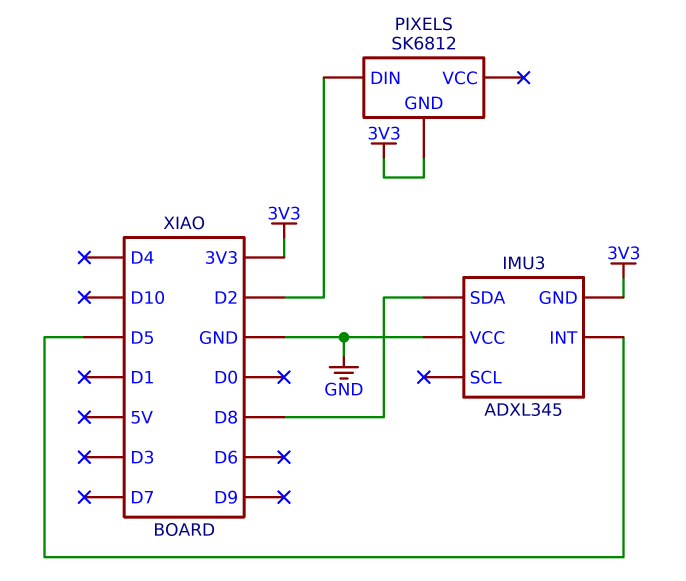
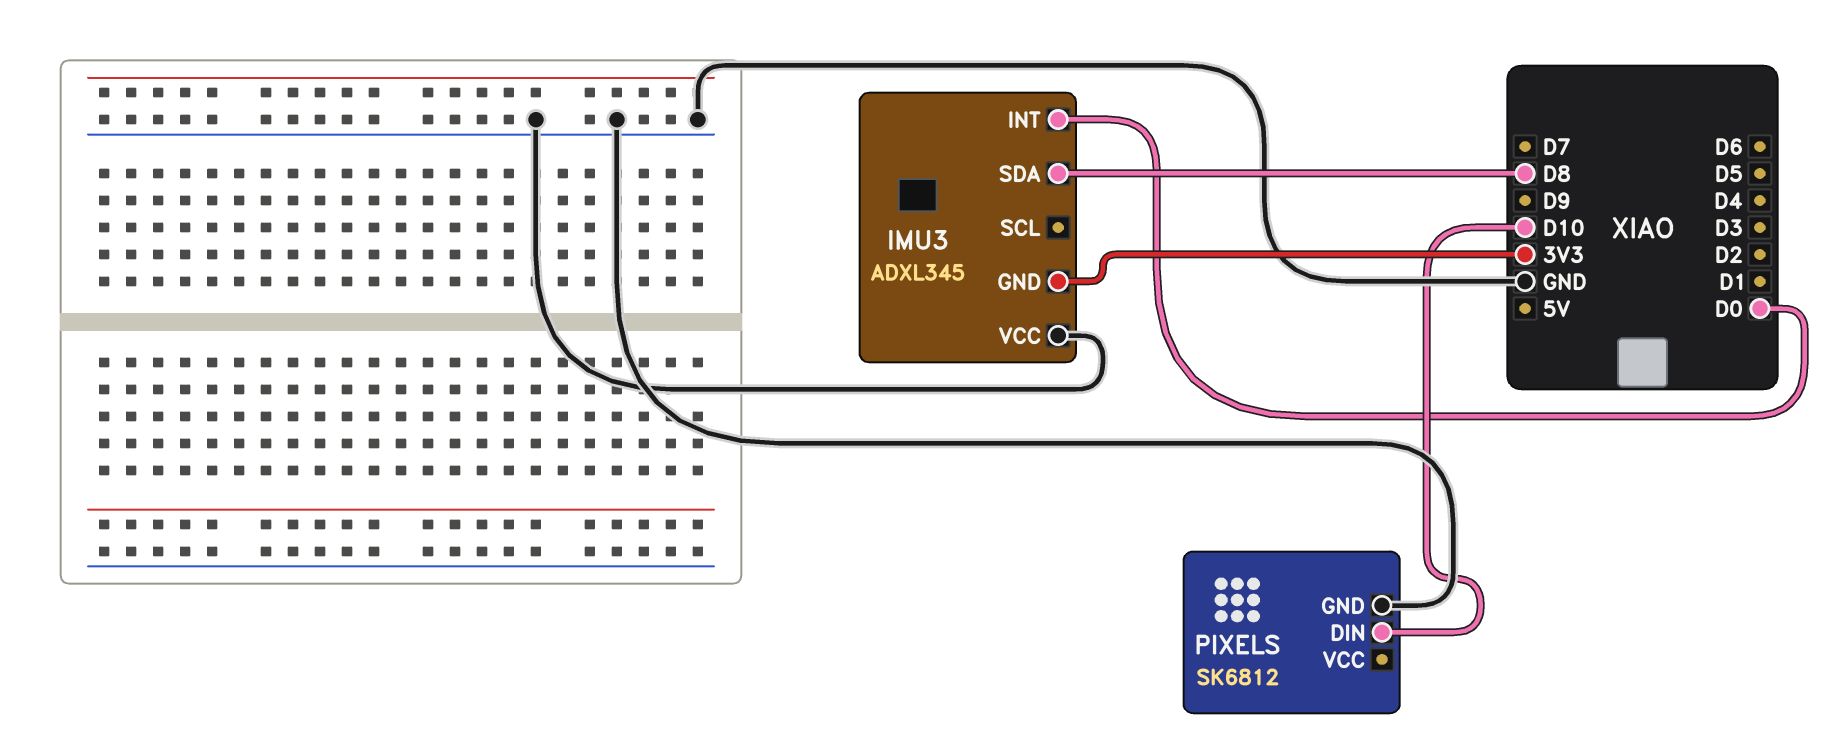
IMU3 pin INT: D5 -> D0
PIXELS pin DIN: D2 -> D10
PIXELS pin GND: 3V3 -> GND

